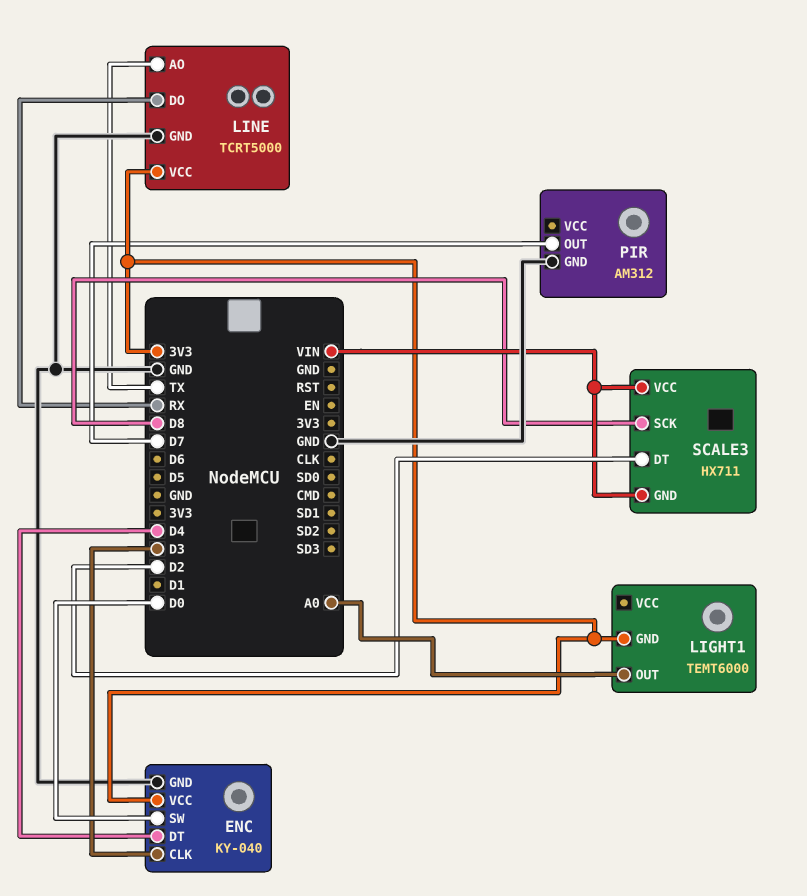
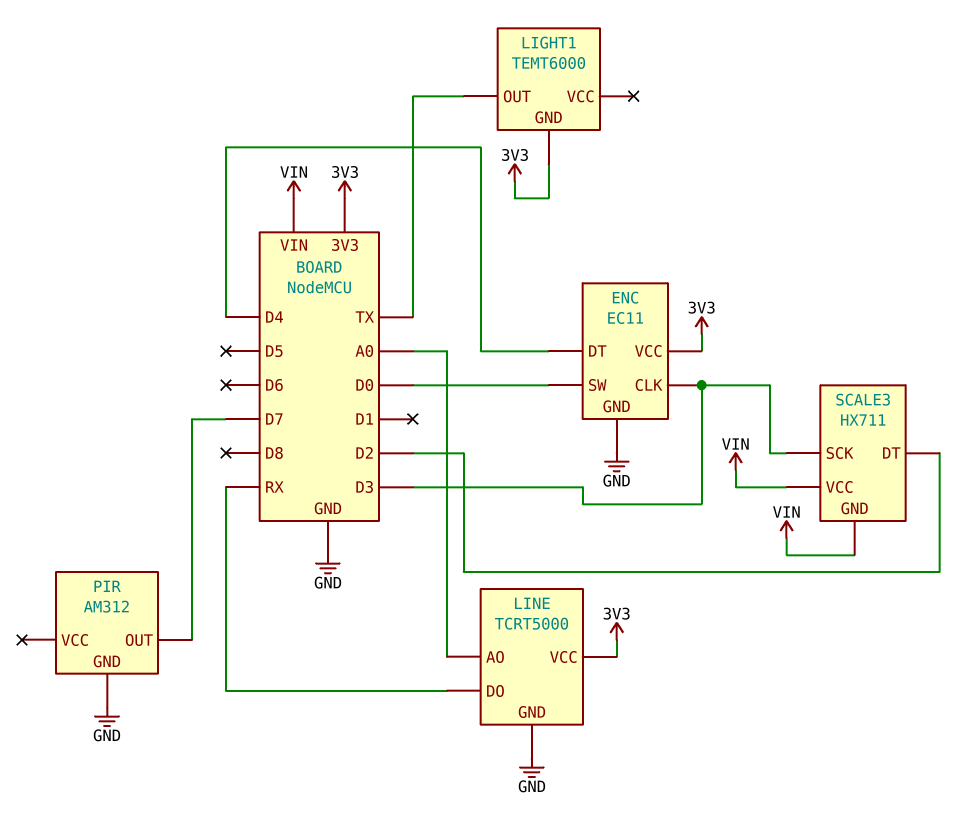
ENC: KY-040 -> EC11
LIGHT1 pin OUT: A0 -> TX
LINE pin AO: TX -> A0
SCALE3 pin SCK: D8 -> D3

